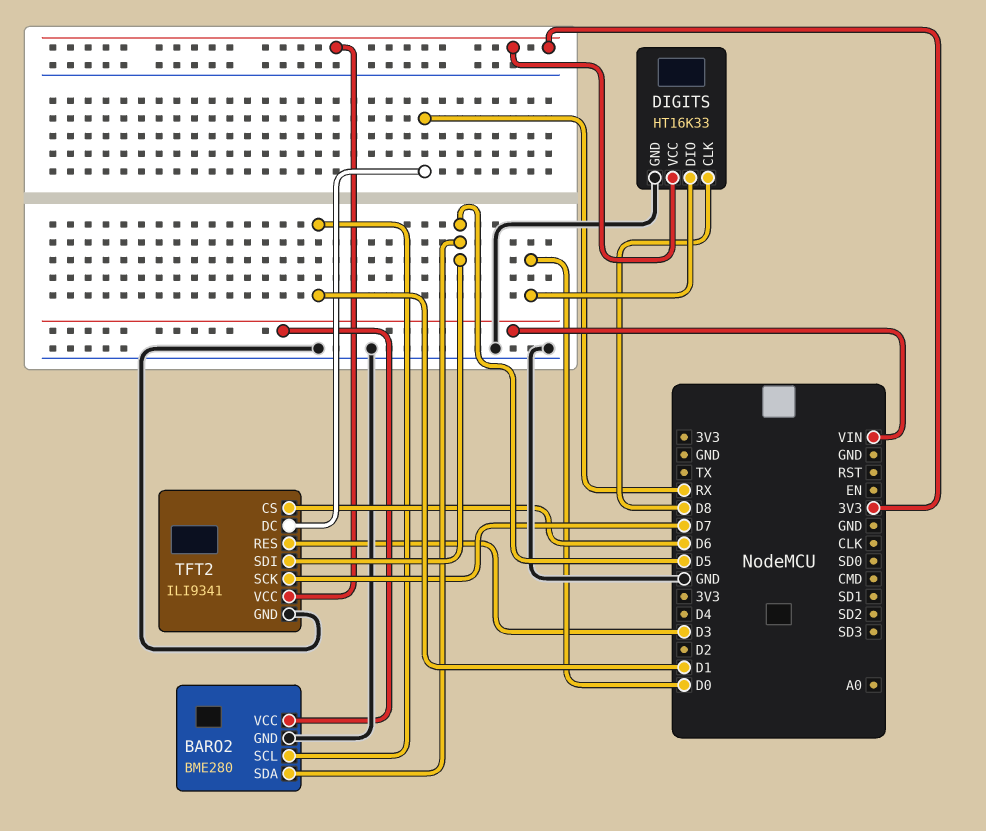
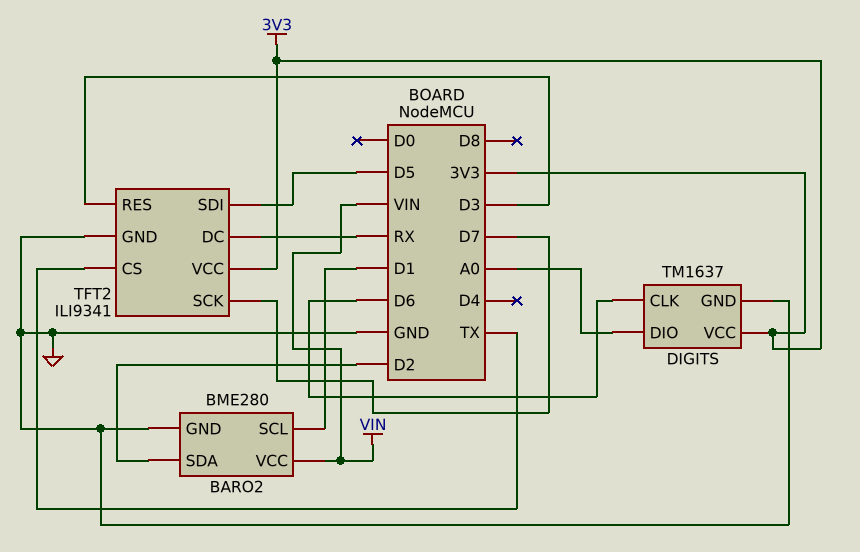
BARO2 pin SDA: D5 -> D2
DIGITS: HT16K33 -> TM1637
DIGITS pin CLK: D8 -> D6
DIGITS pin DIO: D0 -> A0
TFT2 pin CS: D6 -> TX

